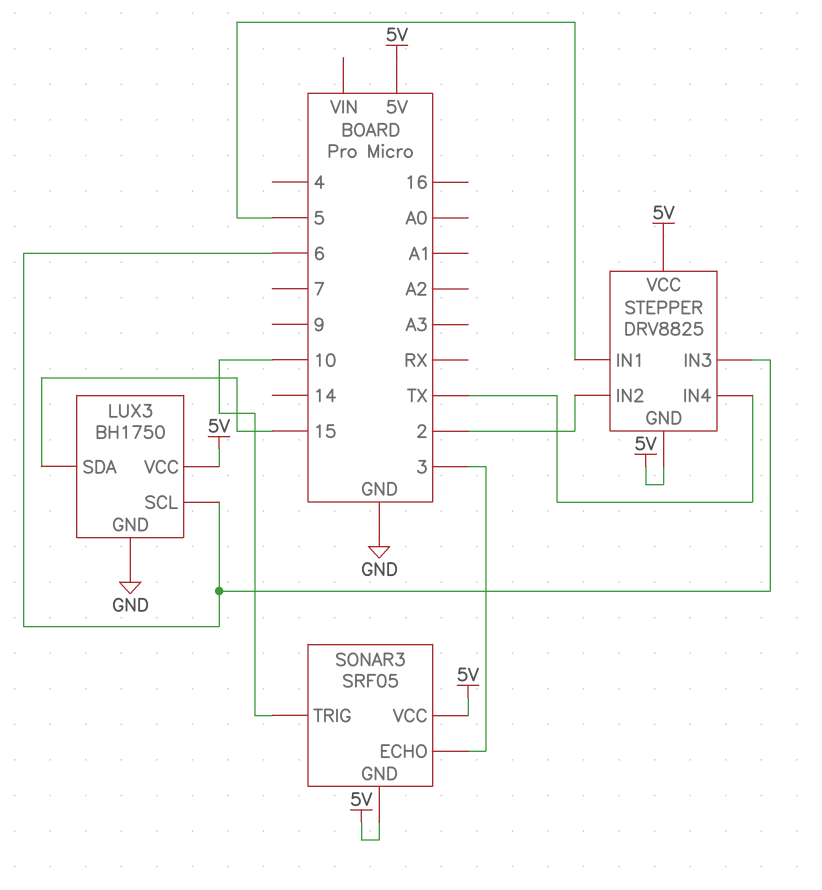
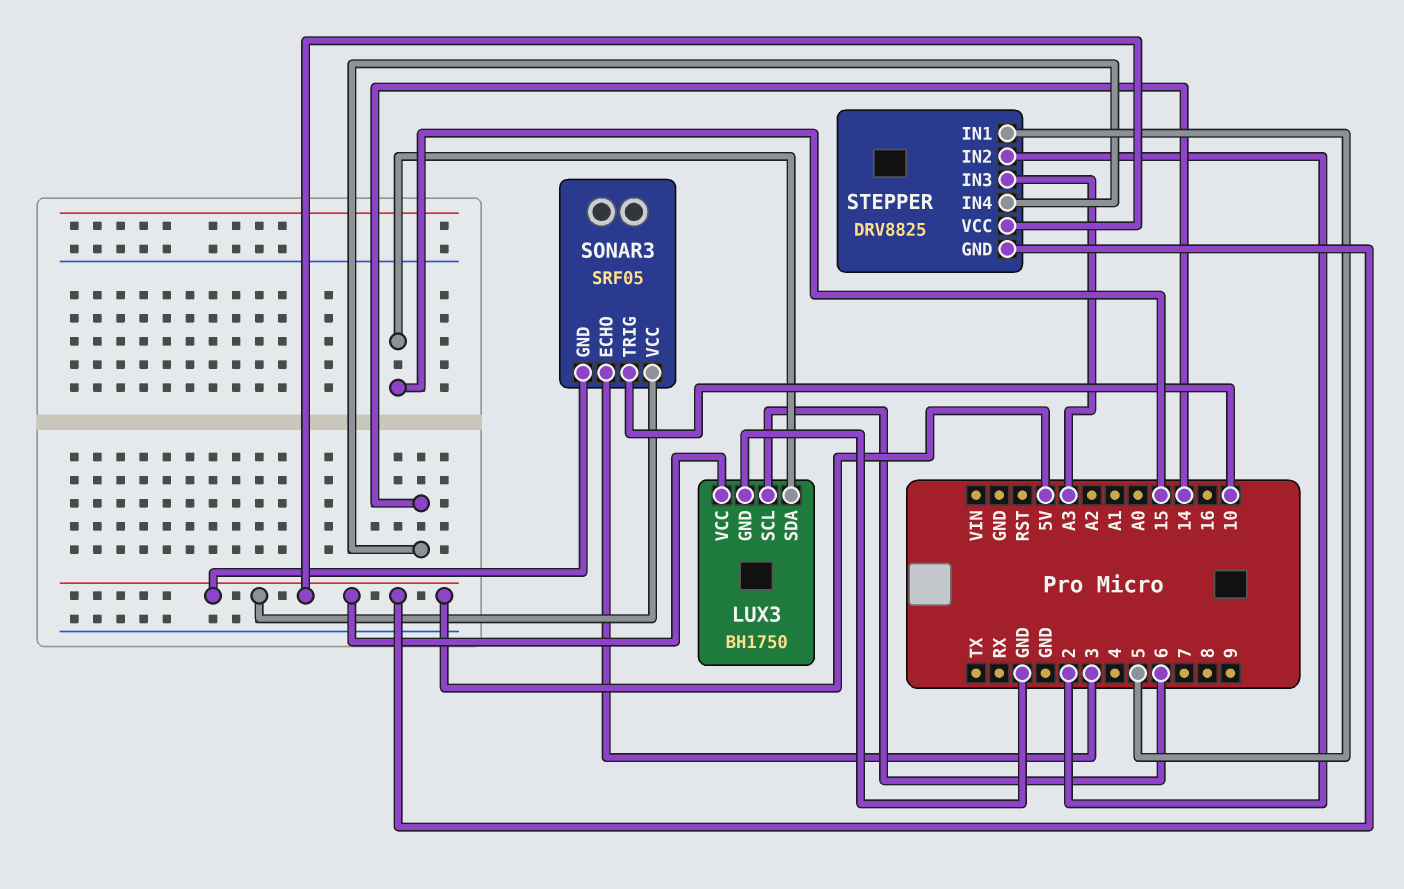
STEPPER pin IN3: 6 -> A3
STEPPER pin IN4: TX -> 14

